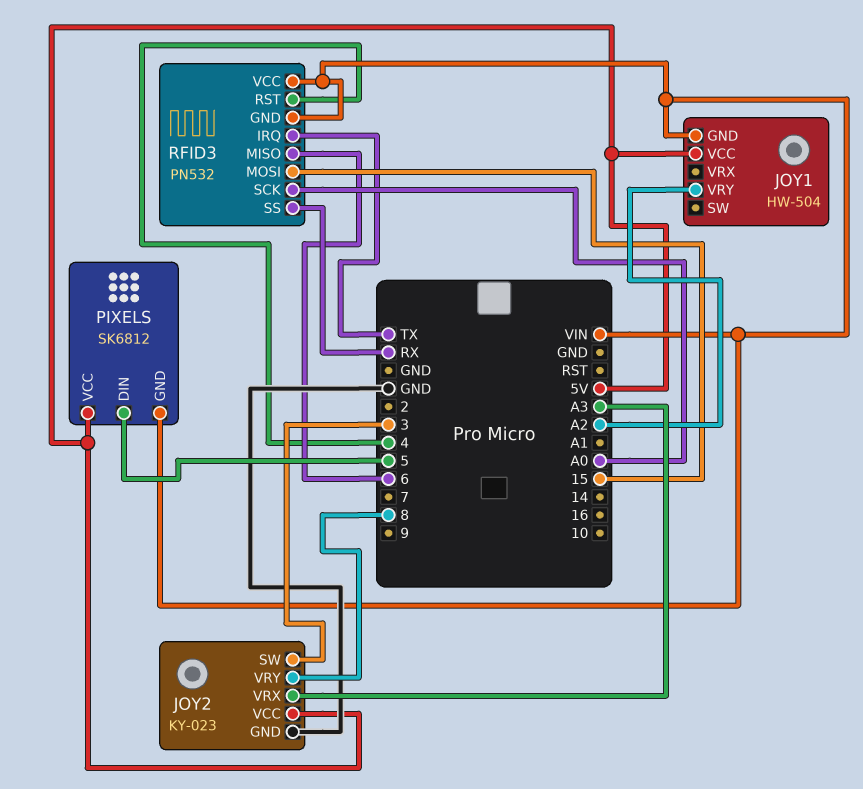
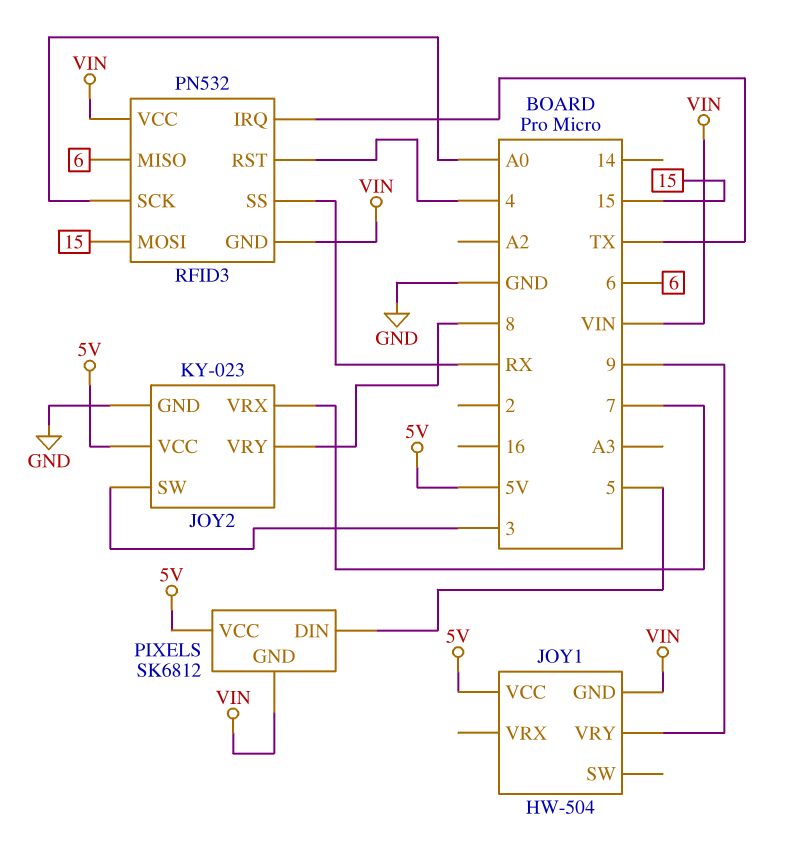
JOY1 pin VRY: A2 -> 9
JOY2 pin VRX: A3 -> 7

